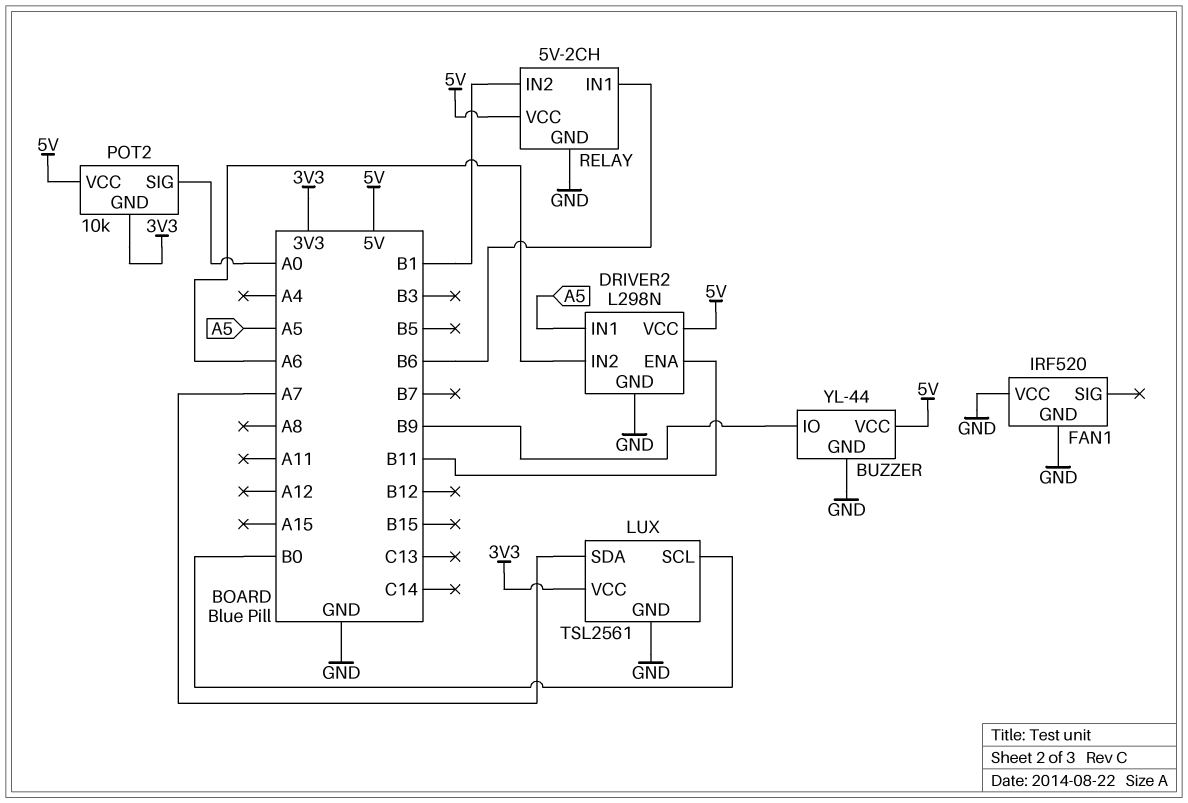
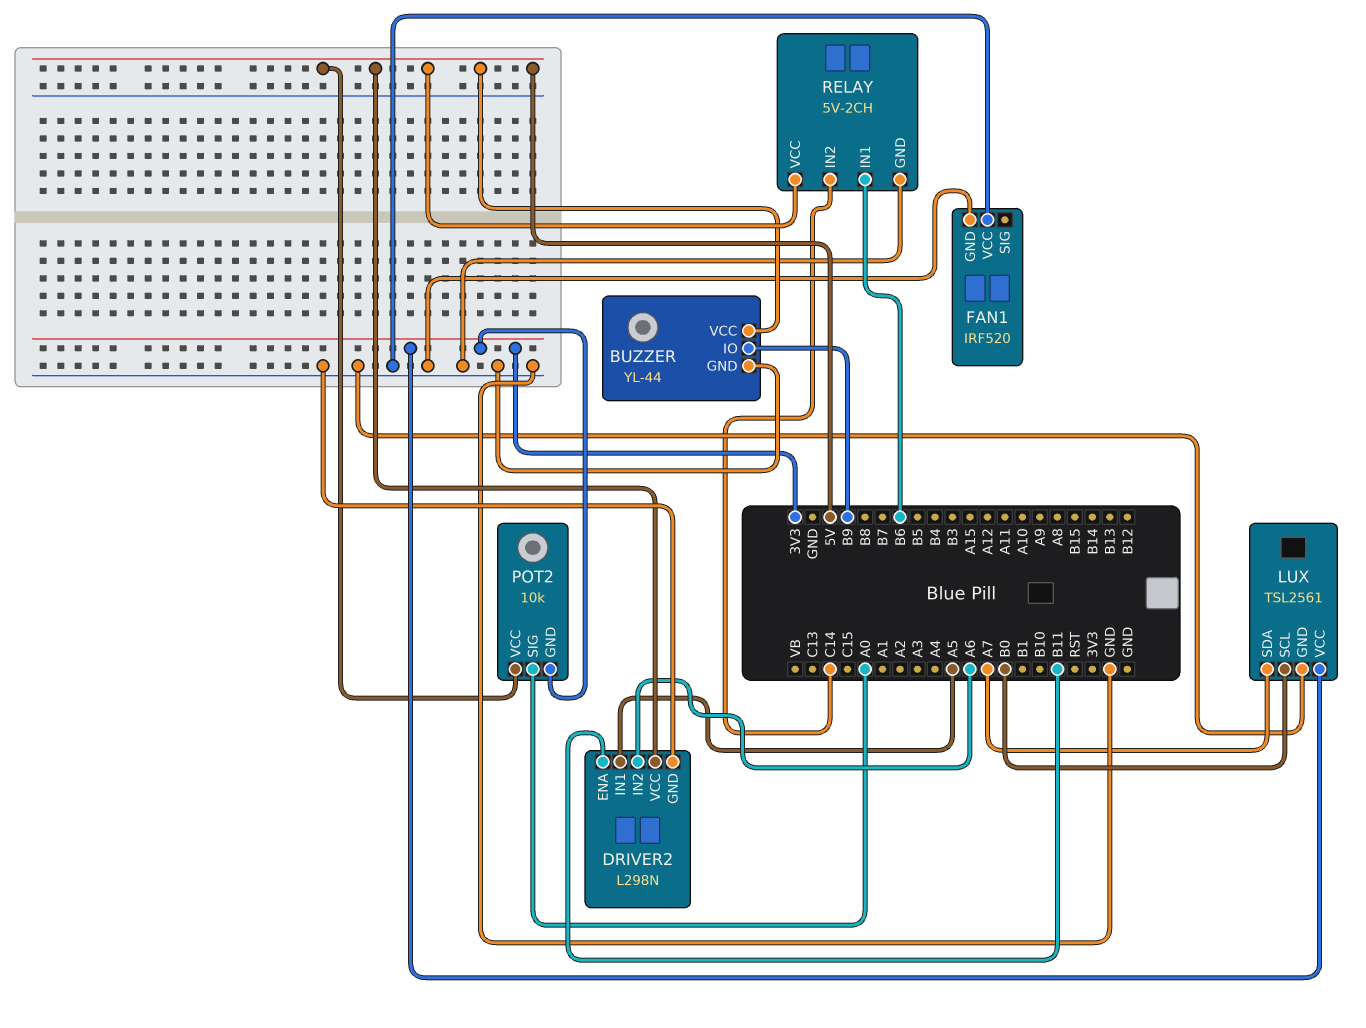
RELAY pin IN2: B1 -> C14

